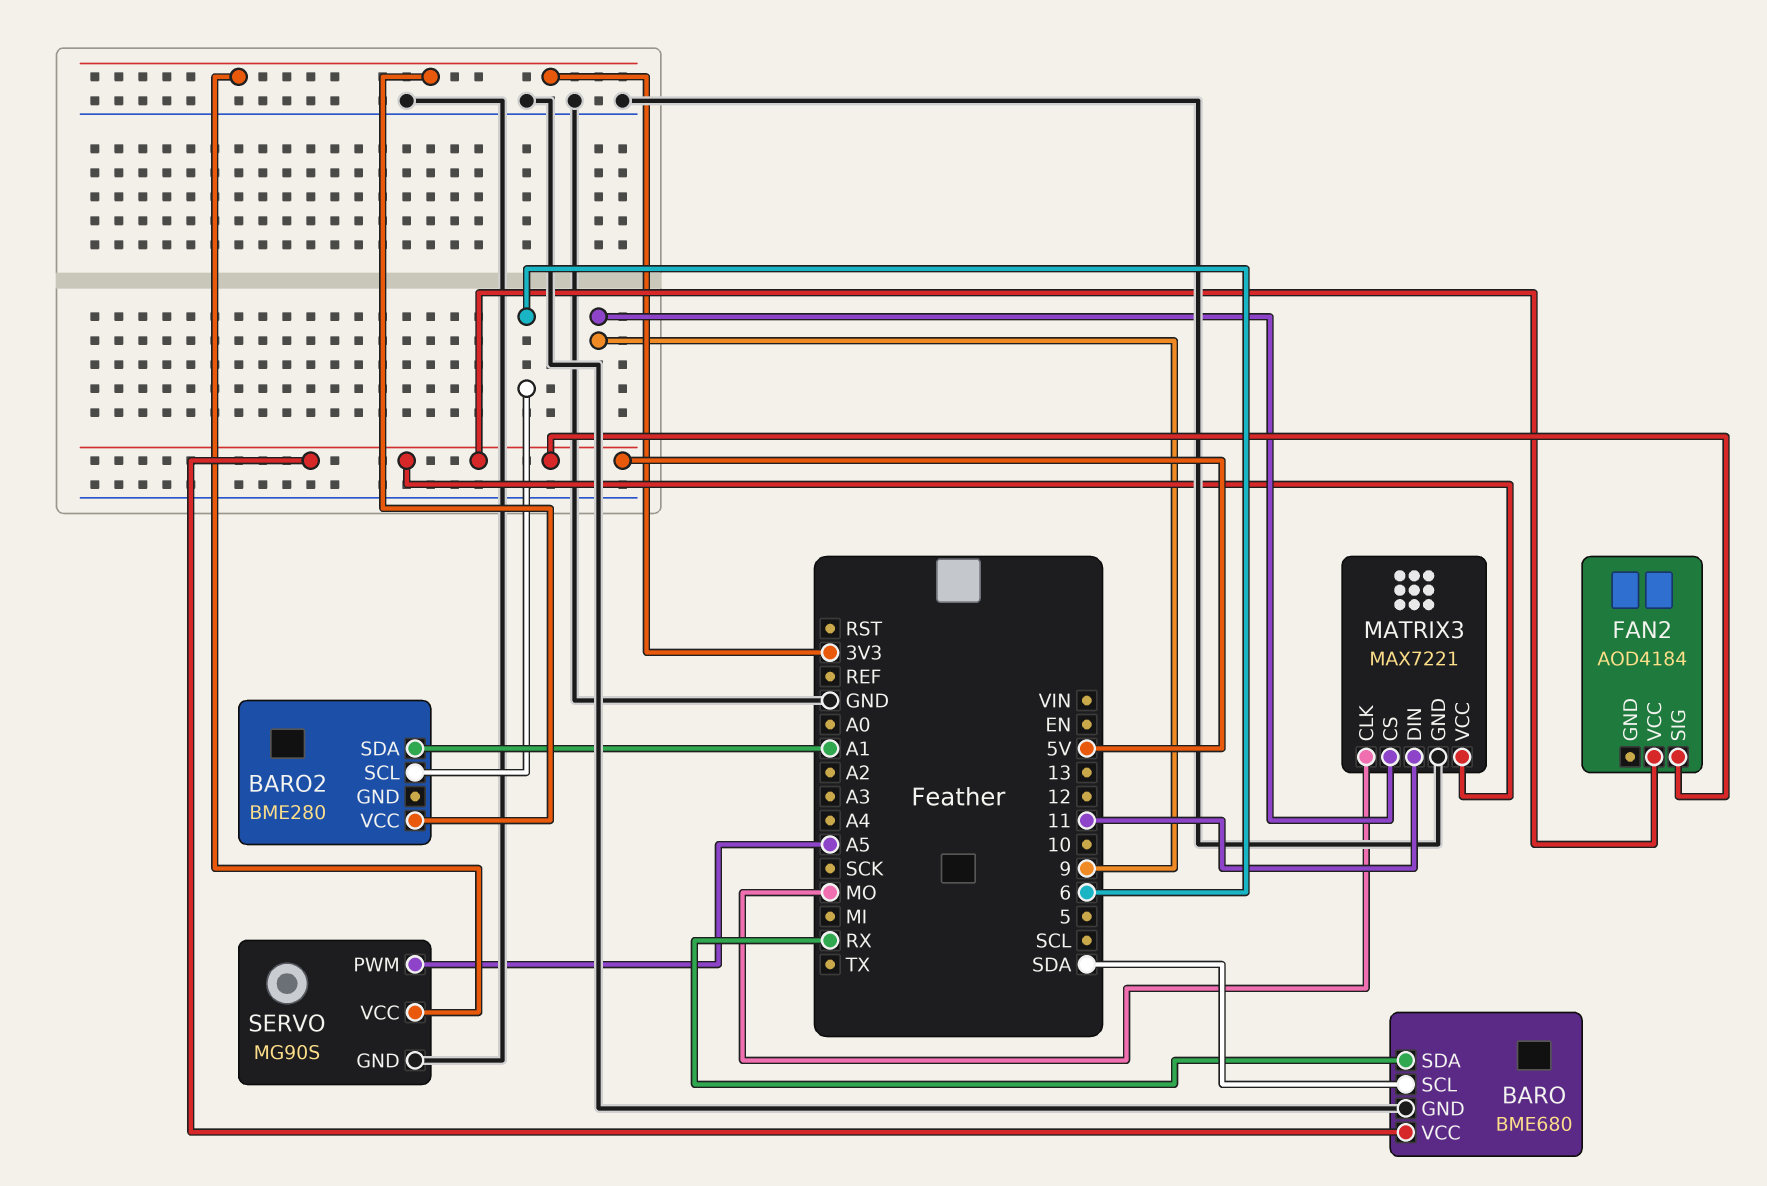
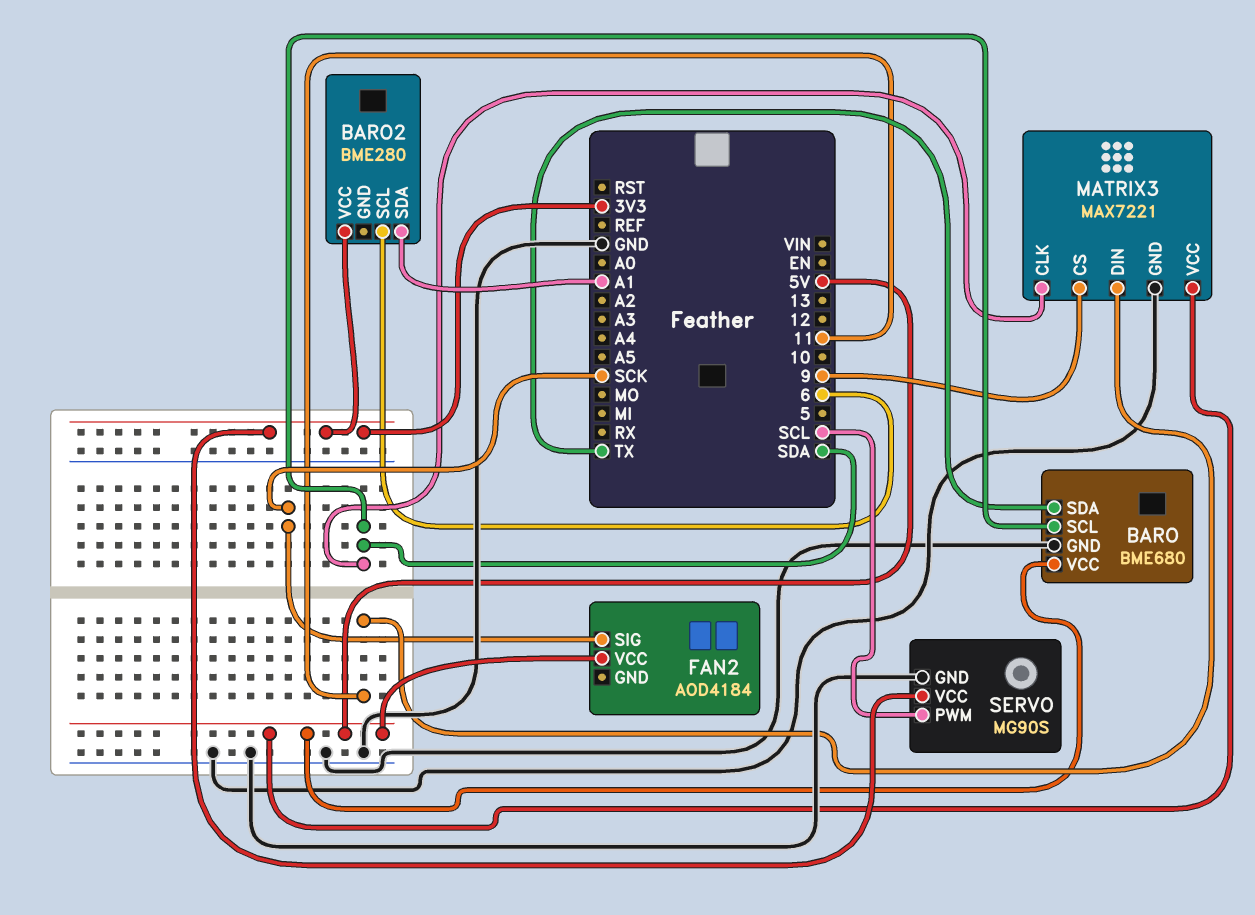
BARO pin SDA: RX -> TX
FAN2 pin SIG: 5V -> SCK
MATRIX3 pin CLK: MO -> SDA
SERVO pin PWM: A5 -> SCL

